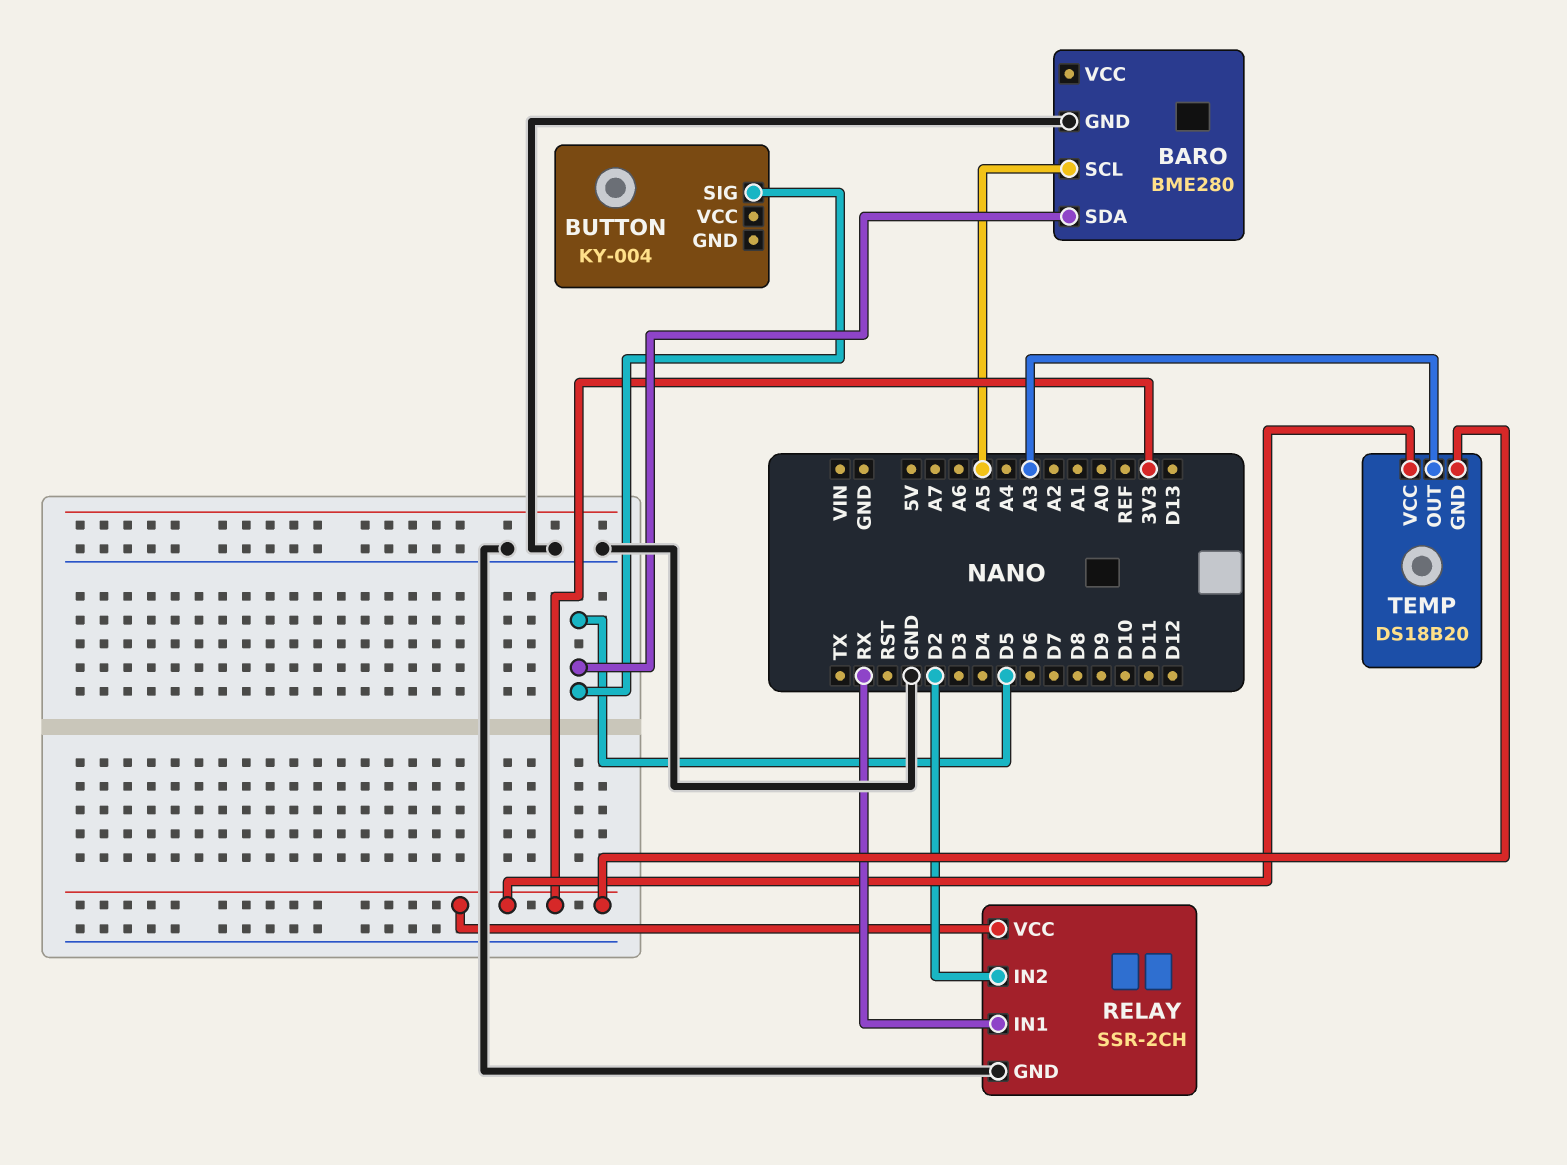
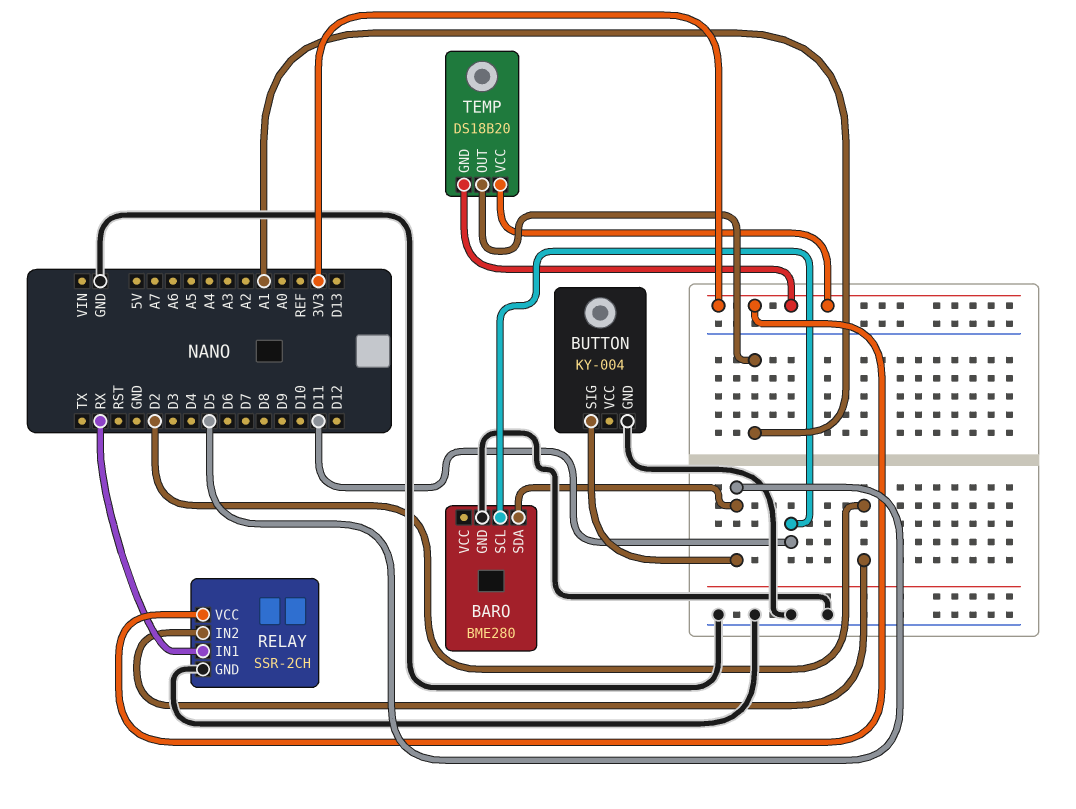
BARO pin SCL: A5 -> D11
BUTTON pin GND: none -> GND
TEMP pin OUT: A3 -> A1

